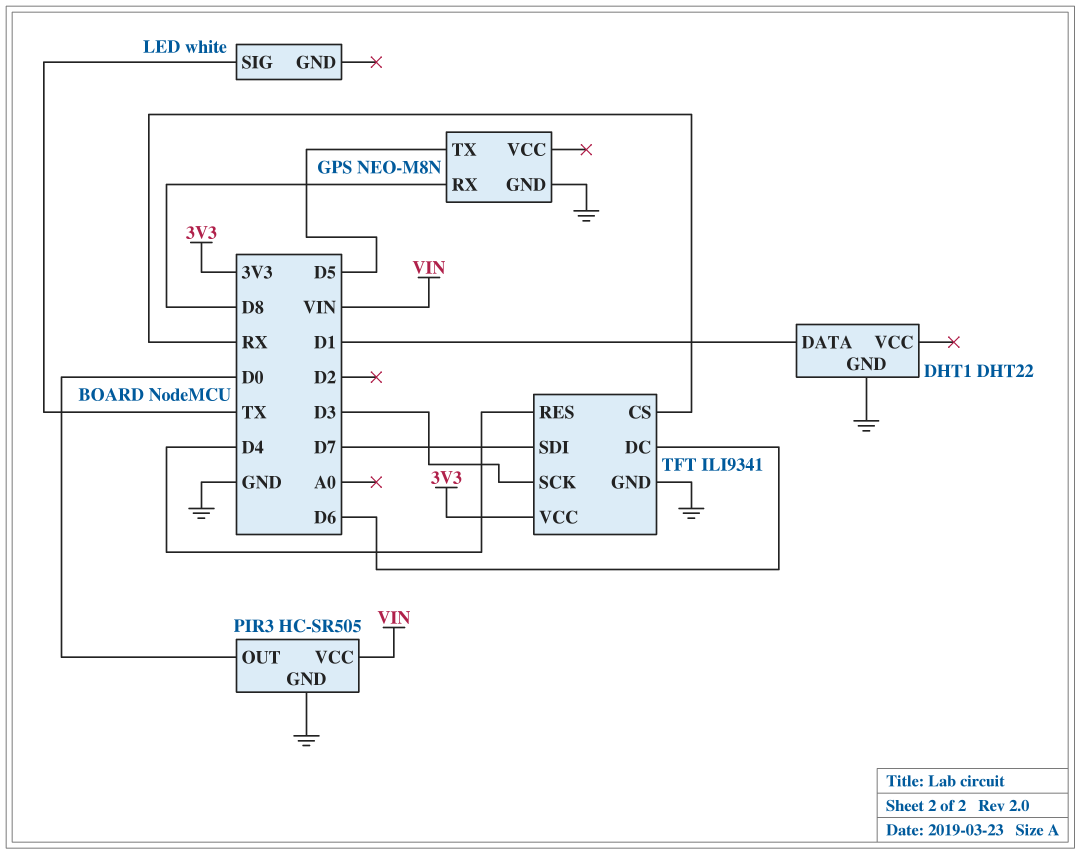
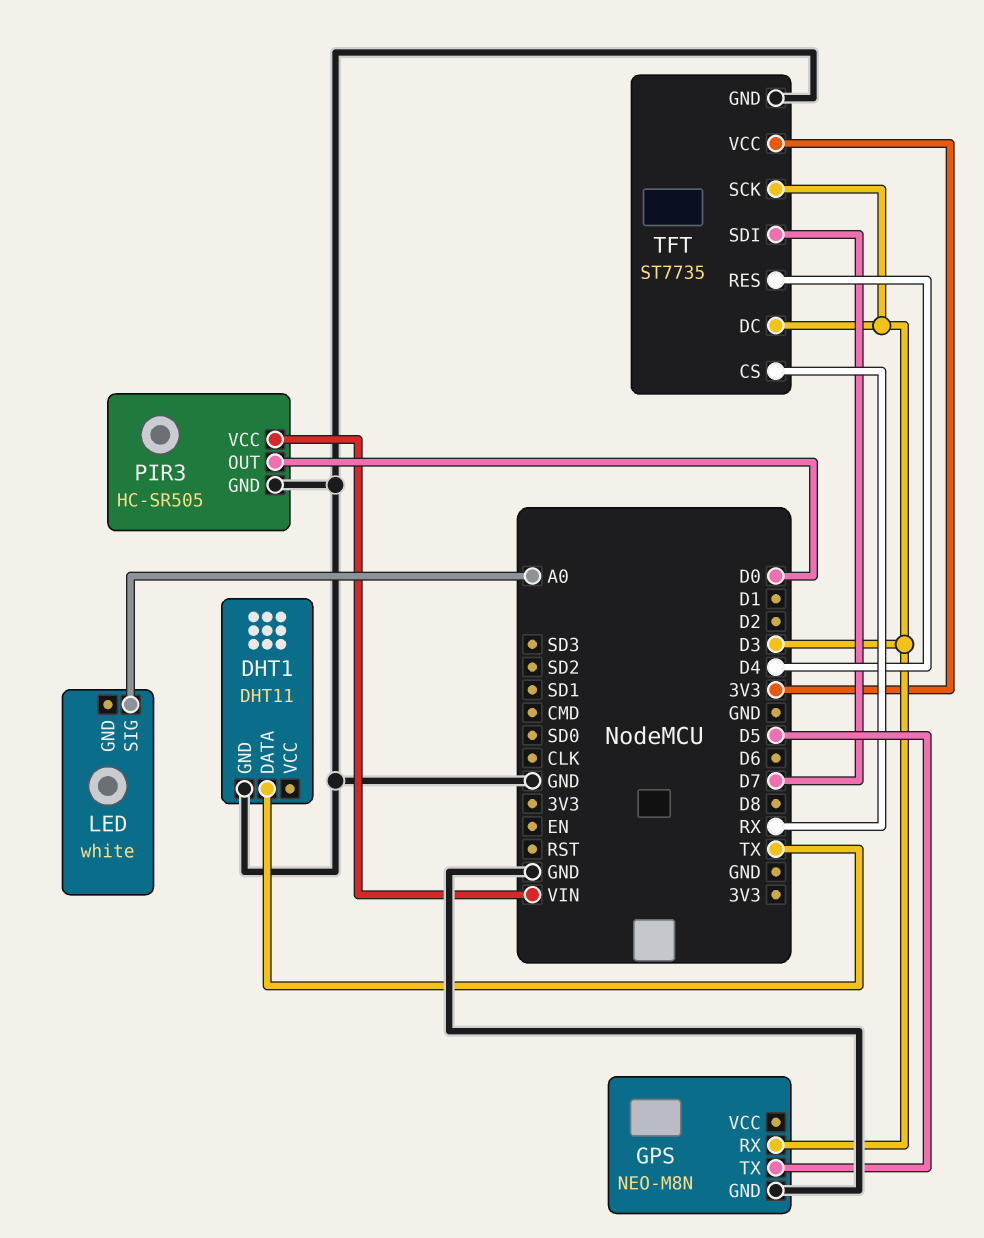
DHT1: DHT22 -> DHT11
DHT1 pin DATA: D1 -> TX
GPS pin RX: D8 -> D3
LED pin SIG: TX -> A0
TFT: ILI9341 -> ST7735
TFT pin DC: D6 -> D3

